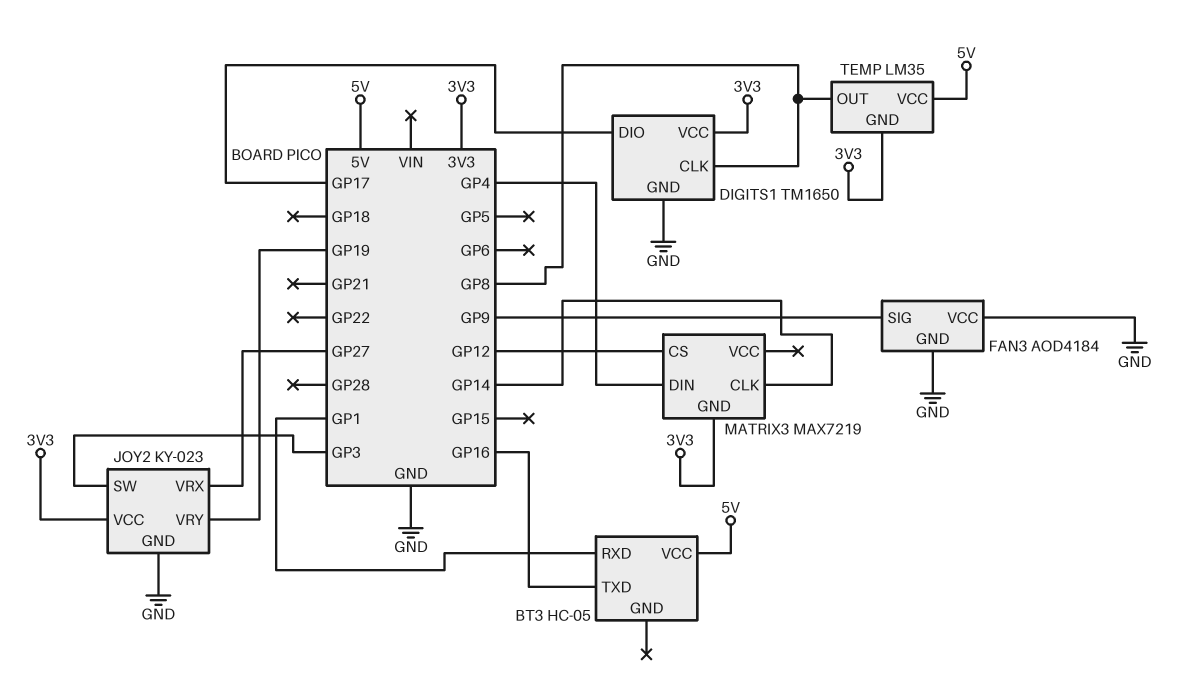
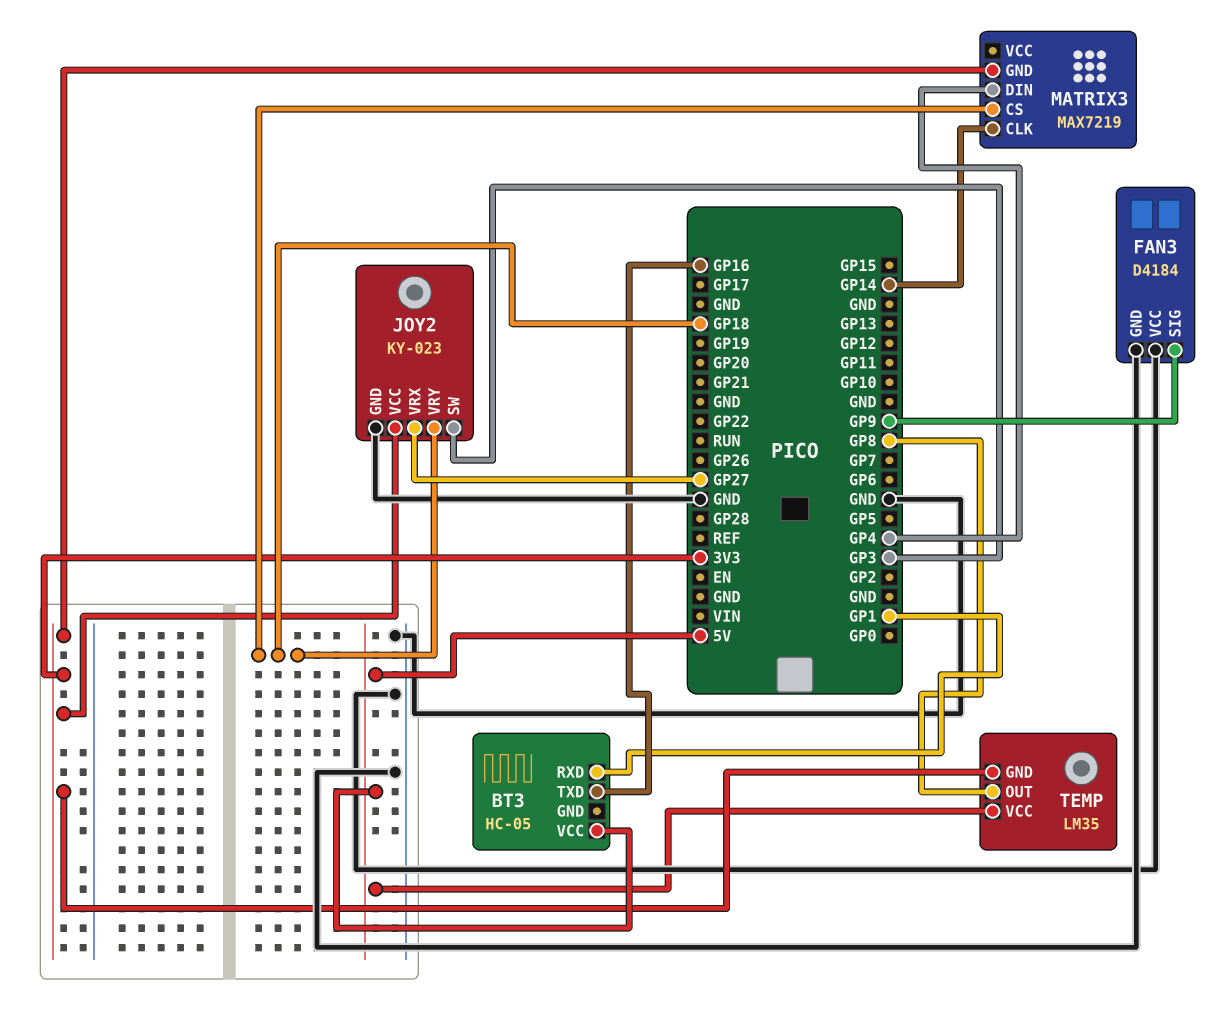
DIGITS1: TM1650 -> none
DIGITS1 pin CLK: GP8 -> none
DIGITS1 pin DIO: GP17 -> none
DIGITS1 pin GND: GND -> none
DIGITS1 pin VCC: 3V3 -> none
FAN3: AOD4184 -> D4184
JOY2 pin VRY: GP19 -> GP18
MATRIX3 pin CS: GP12 -> GP18

